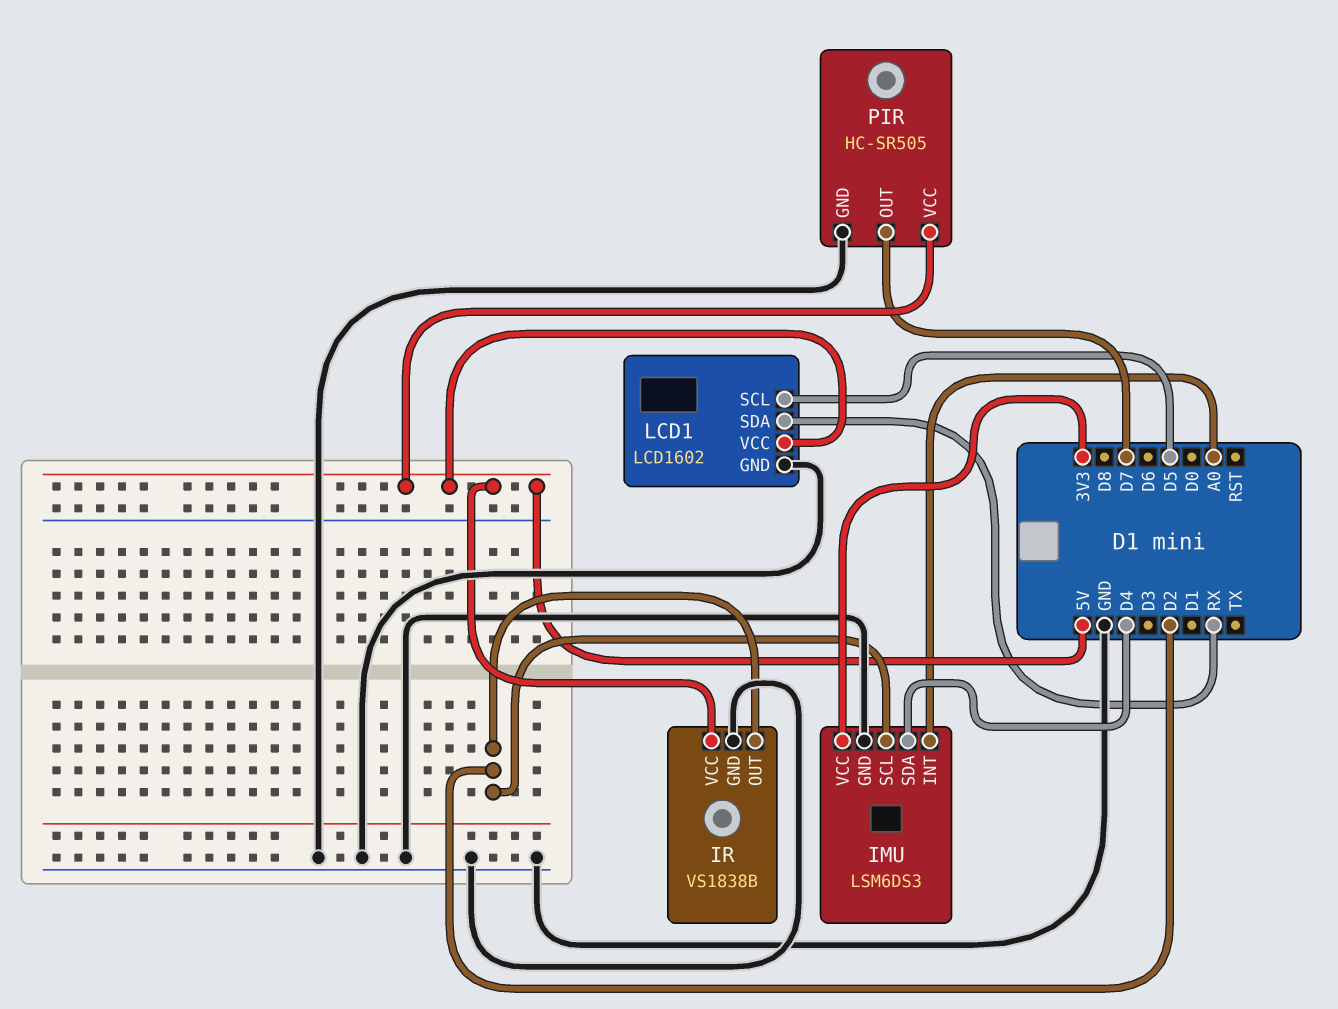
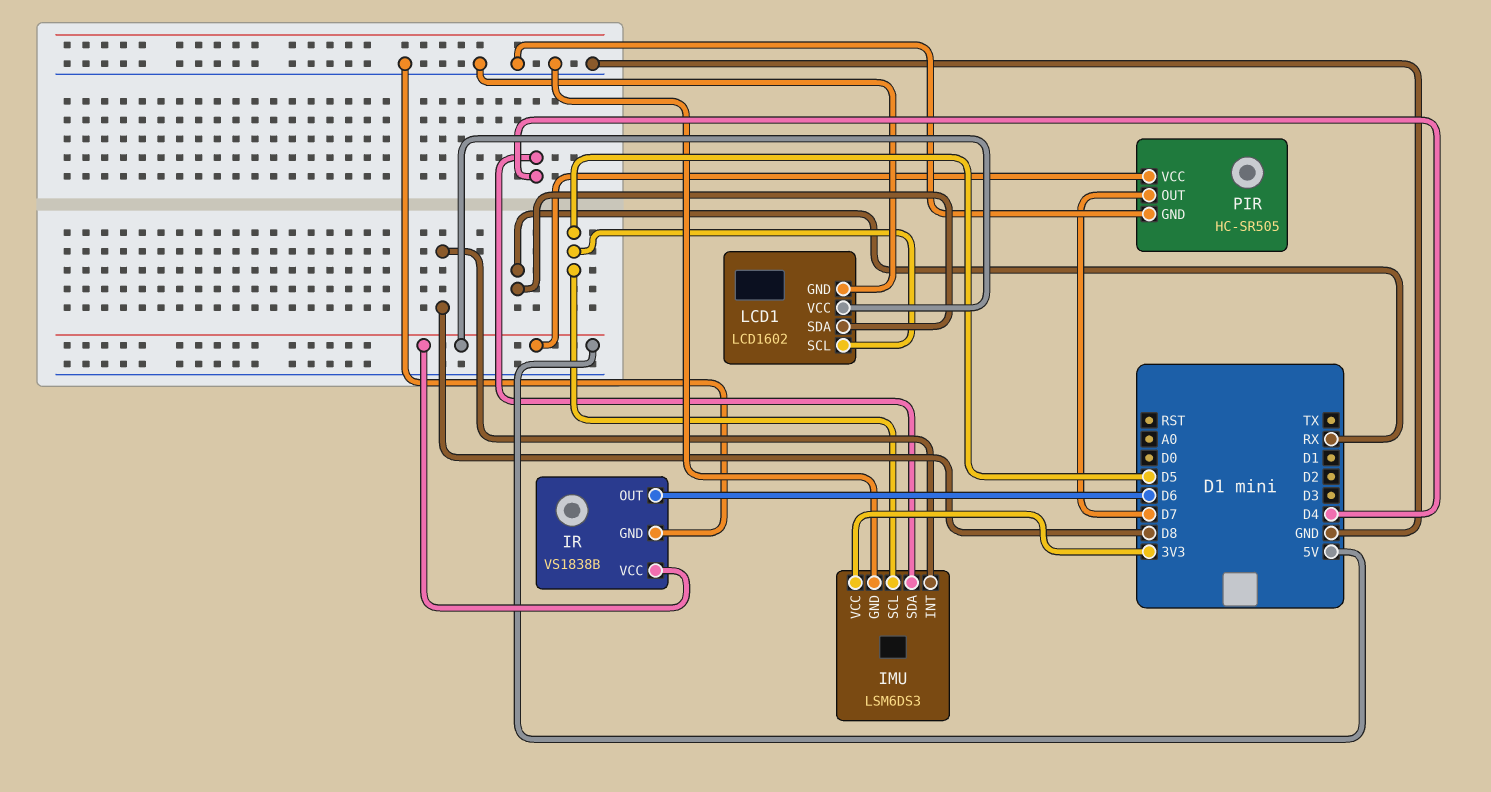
IMU pin INT: A0 -> D8
IMU pin SCL: D2 -> D5
IR pin OUT: D2 -> D6

